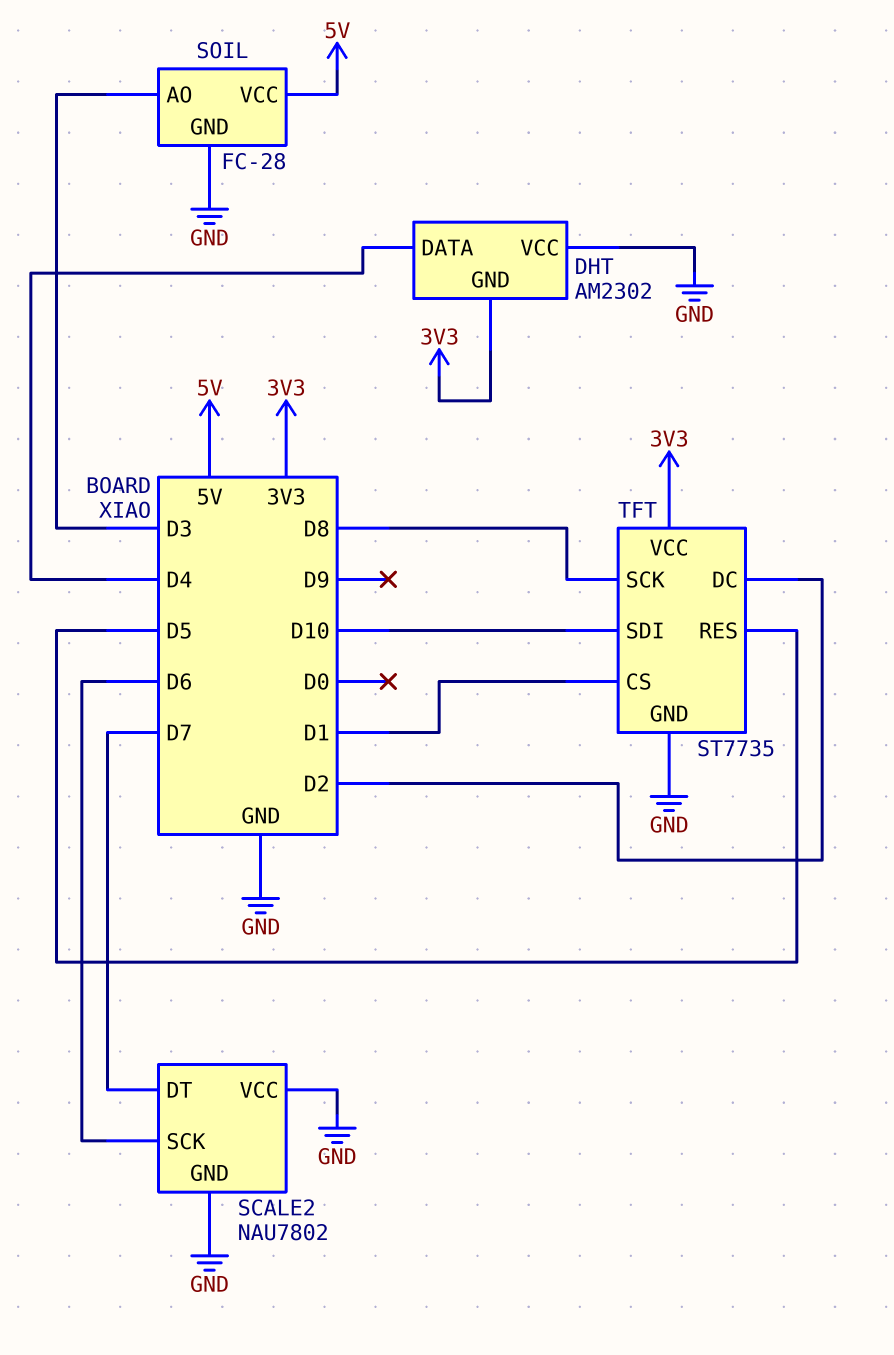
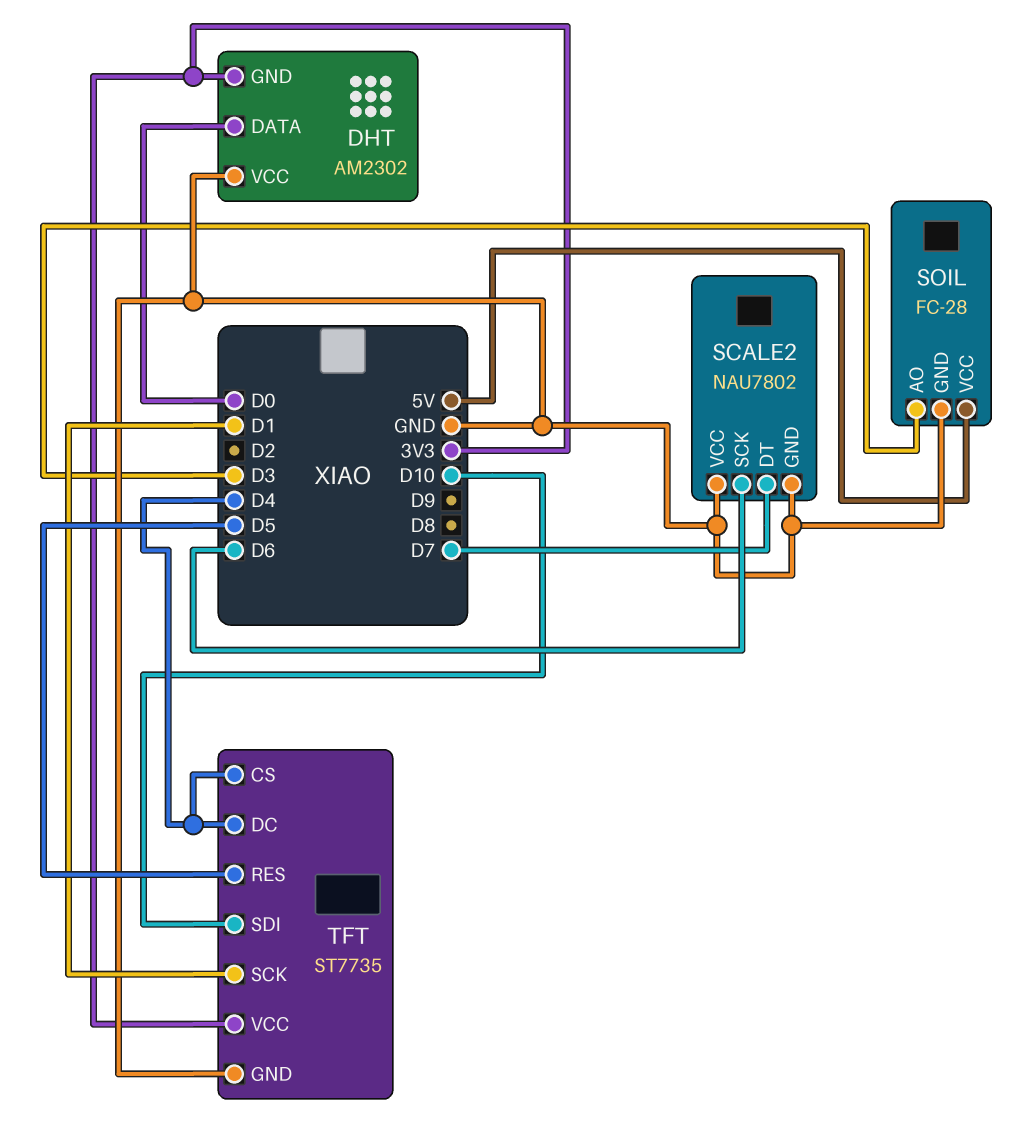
DHT pin DATA: D4 -> D0
TFT pin CS: D1 -> D4
TFT pin DC: D2 -> D4
TFT pin SCK: D8 -> D1

